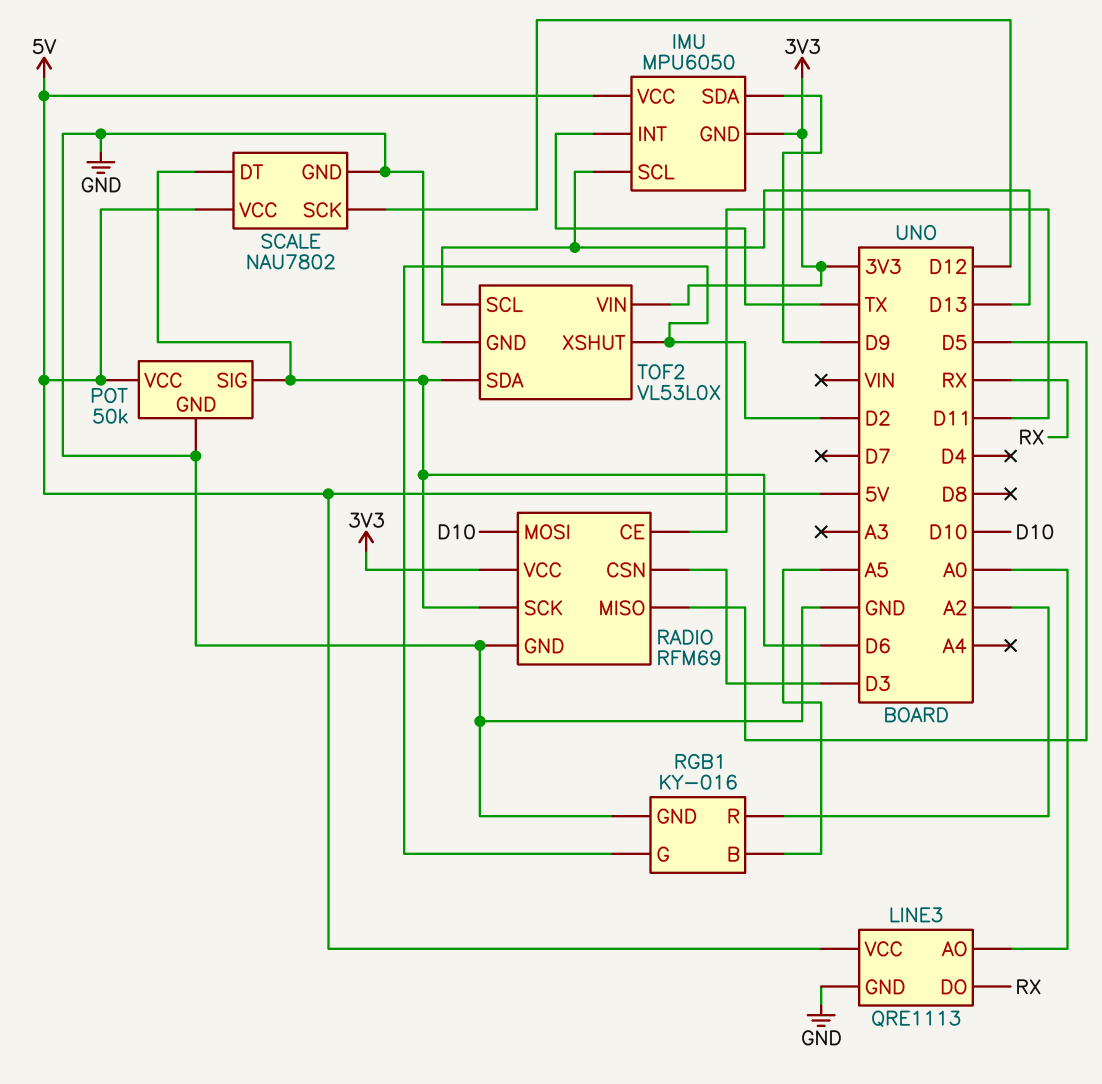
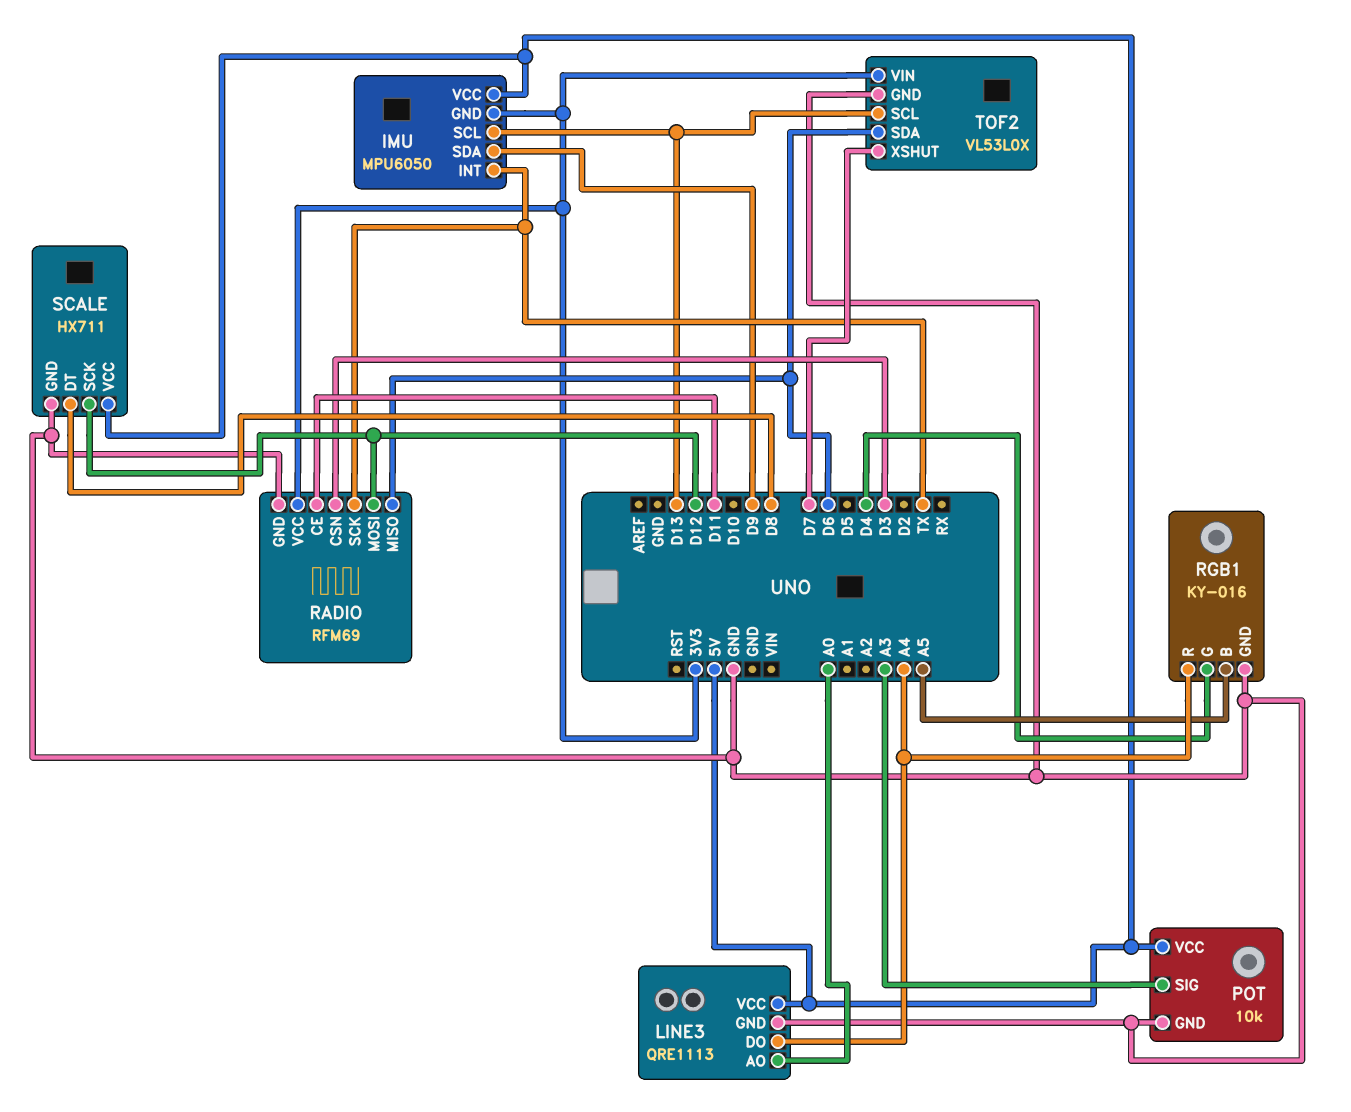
LINE3 pin DO: RX -> A4
POT: 50k -> 10k
POT pin SIG: D6 -> A3
RADIO pin MISO: D5 -> D6
RADIO pin MOSI: D10 -> D12
RADIO pin SCK: D6 -> TX
RGB1 pin G: D2 -> D4
RGB1 pin R: A2 -> A4
SCALE: NAU7802 -> HX711
SCALE pin DT: D6 -> D8
TOF2 pin XSHUT: D2 -> D7

